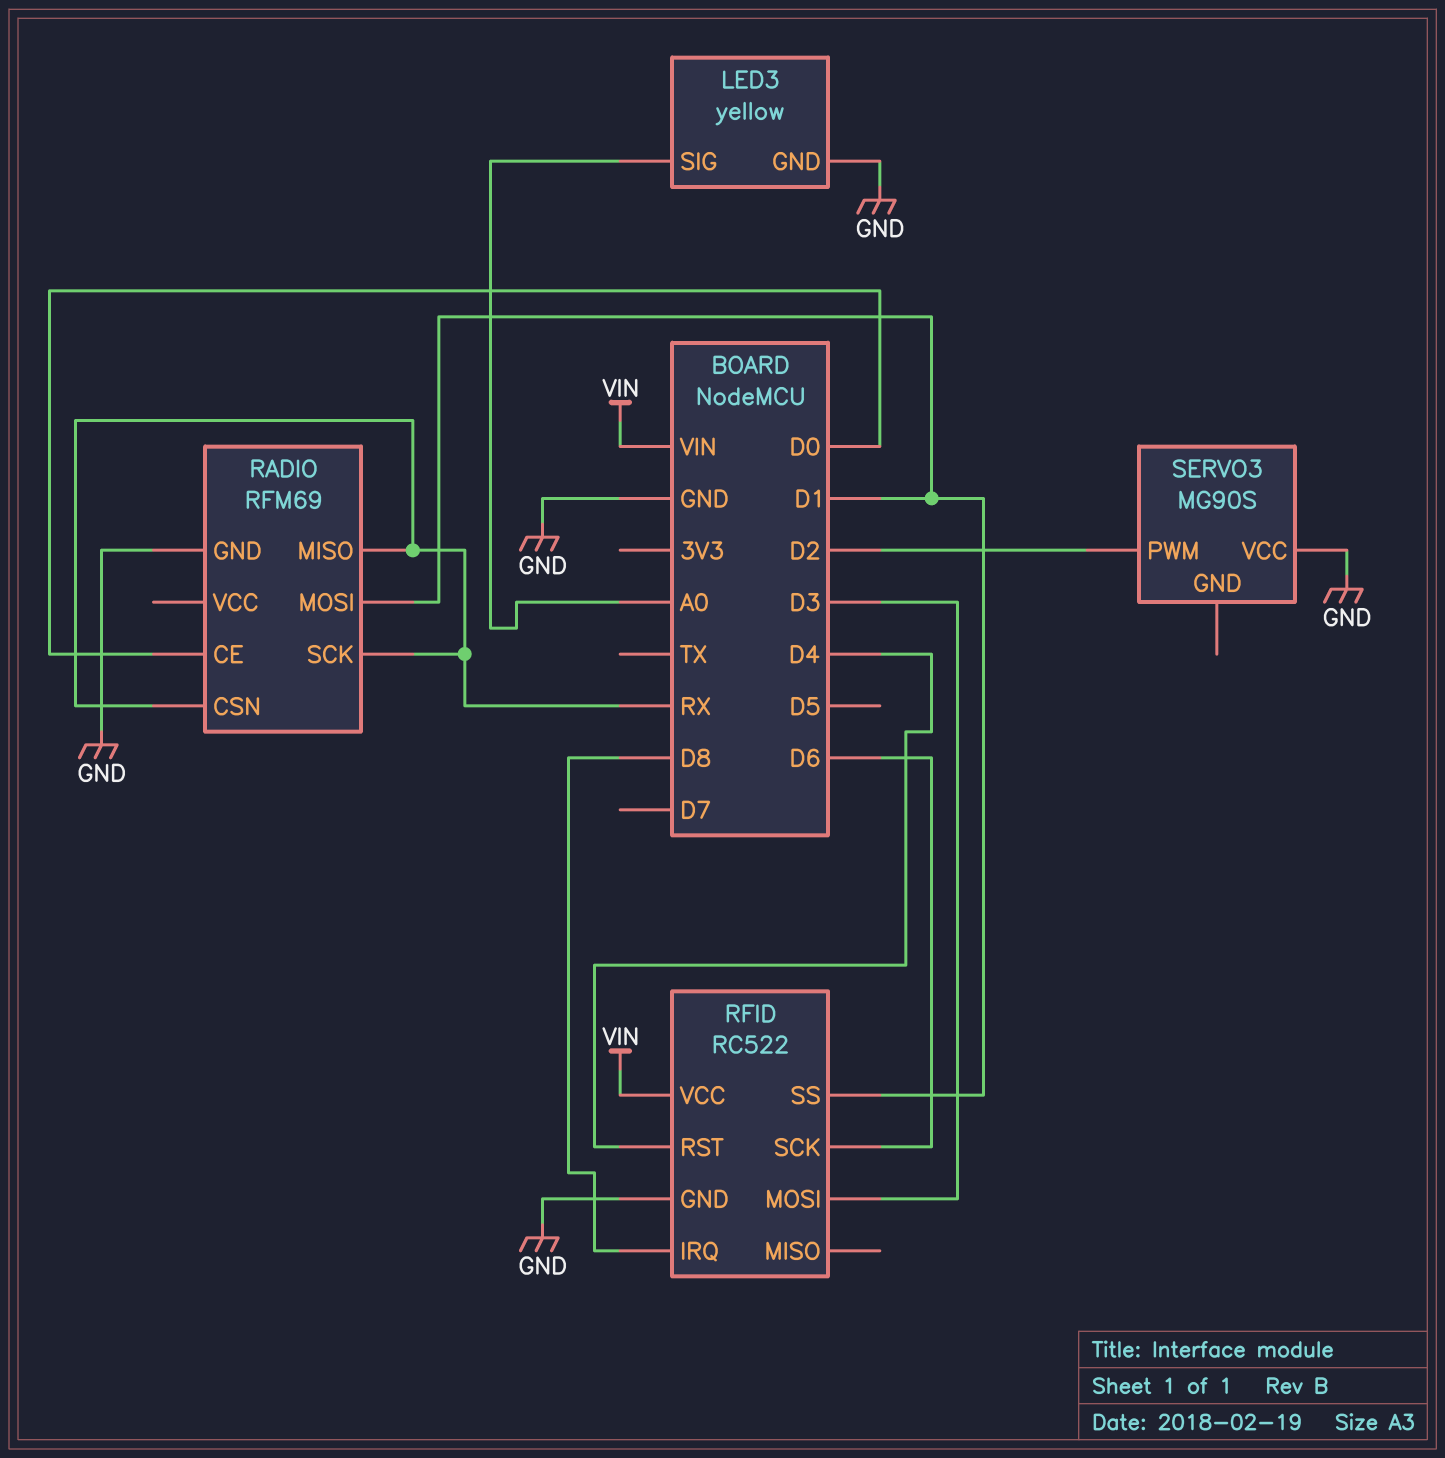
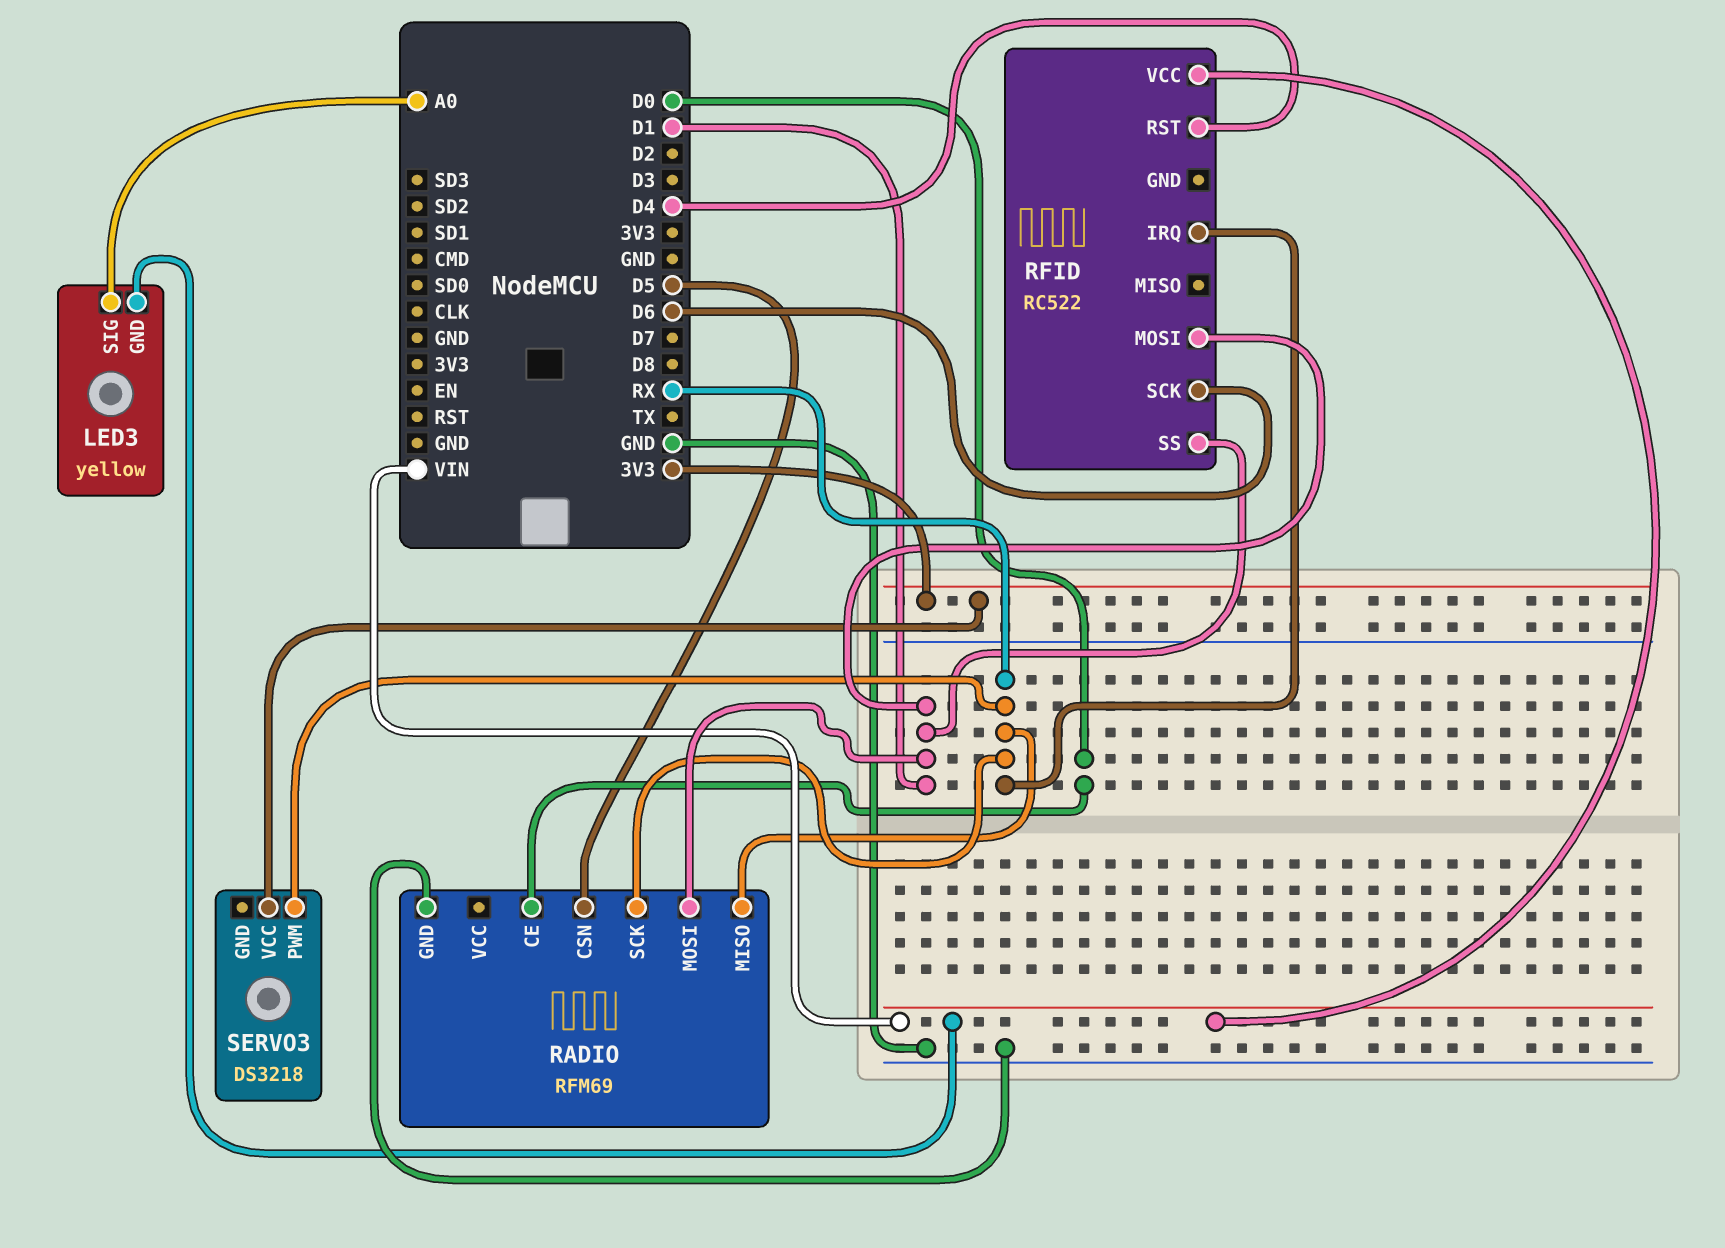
LED3 pin GND: GND -> VIN
RADIO pin CSN: RX -> D5
RFID pin GND: GND -> none
RFID pin IRQ: D8 -> RX
RFID pin MOSI: D3 -> D1
SERVO3: MG90S -> DS3218
SERVO3 pin PWM: D2 -> RX
SERVO3 pin VCC: GND -> 3V3

